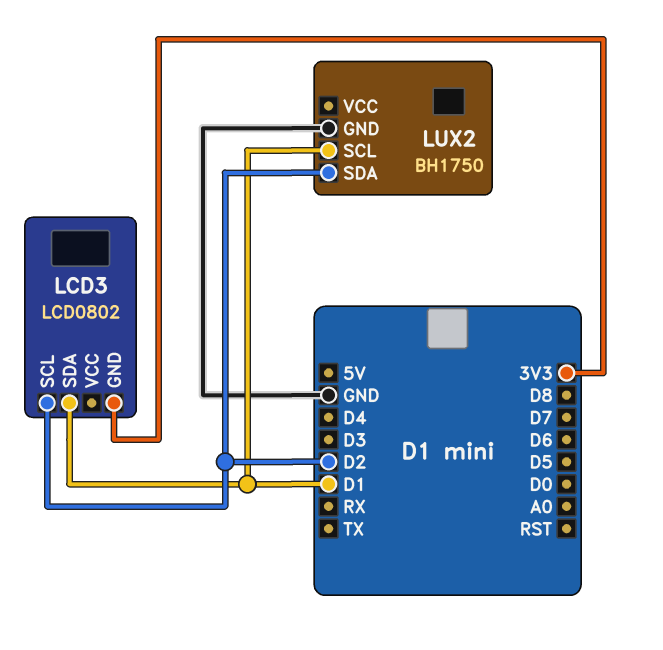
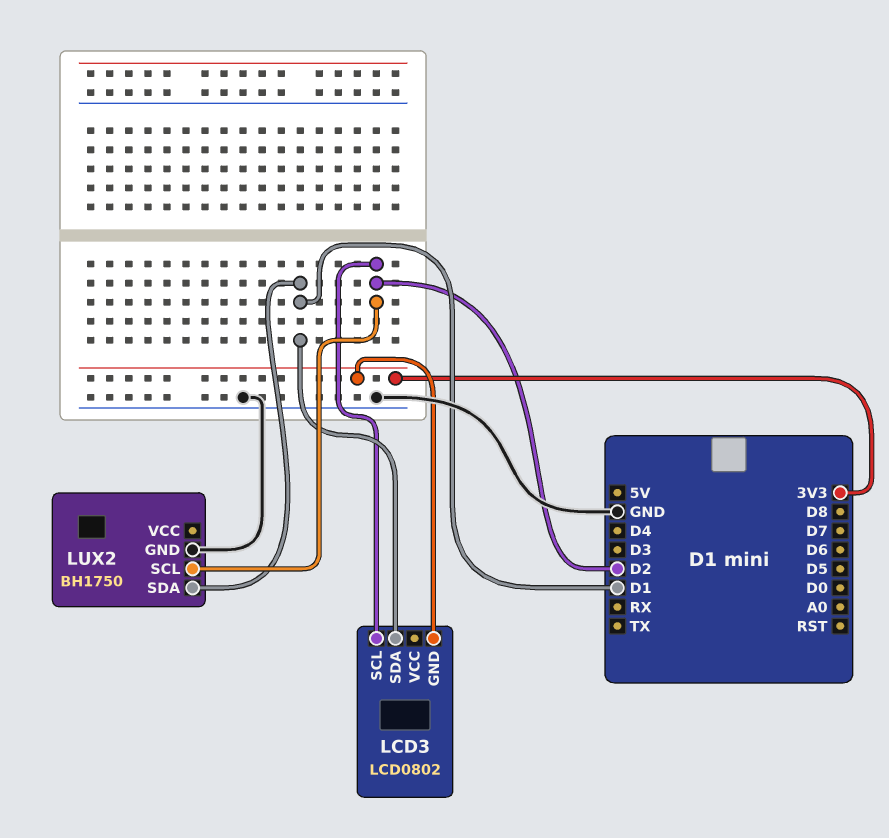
LUX2 pin SCL: D1 -> D2
LUX2 pin SDA: D2 -> D1

